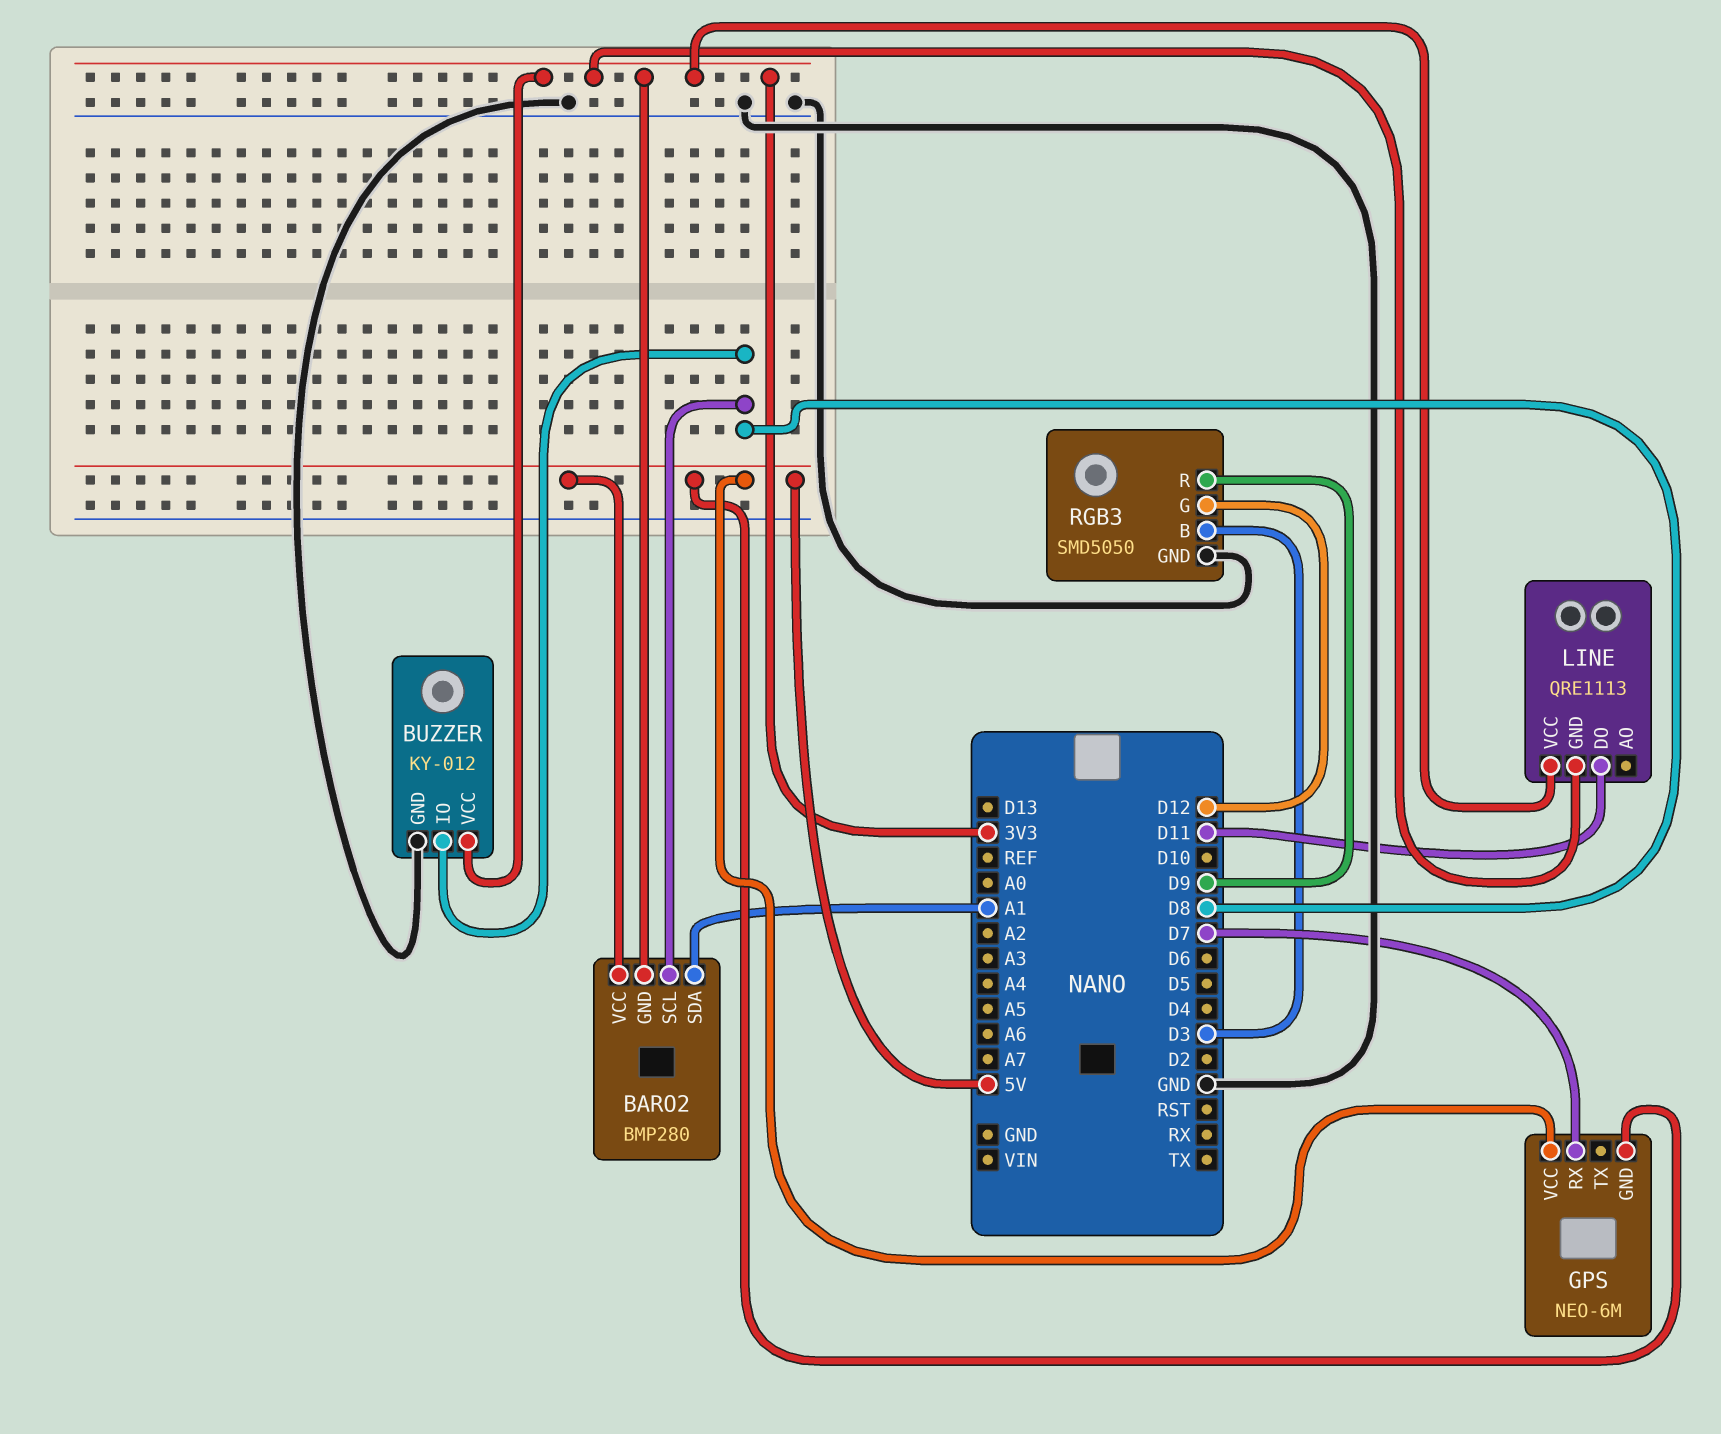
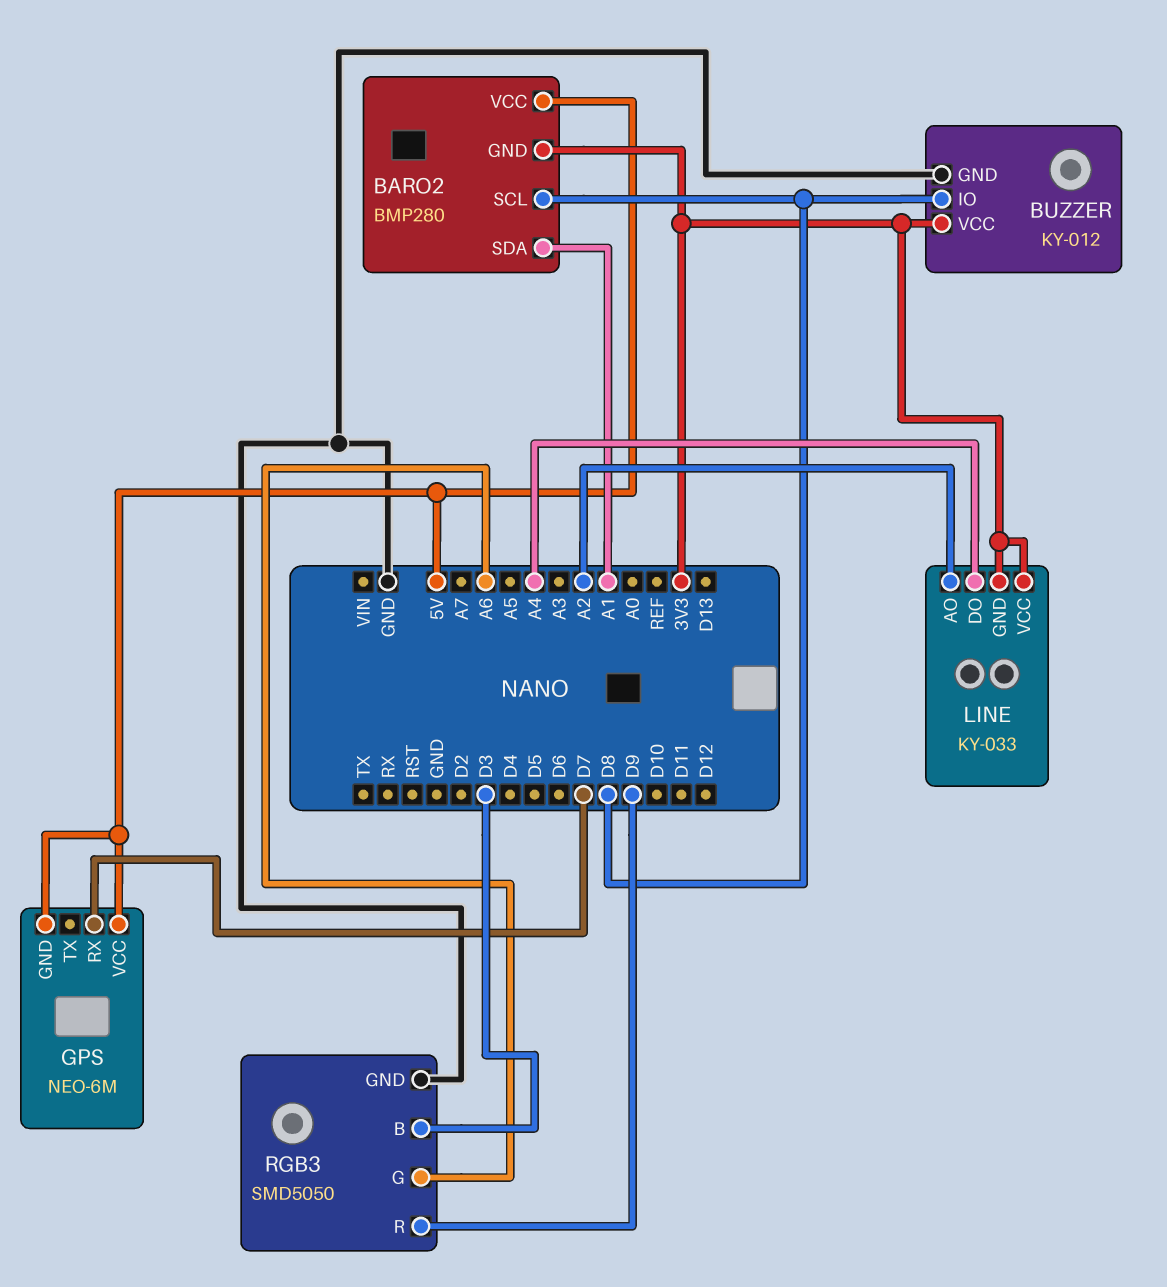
LINE: QRE1113 -> KY-033
LINE pin AO: none -> A2
LINE pin DO: D11 -> A4
RGB3 pin G: D12 -> A6

